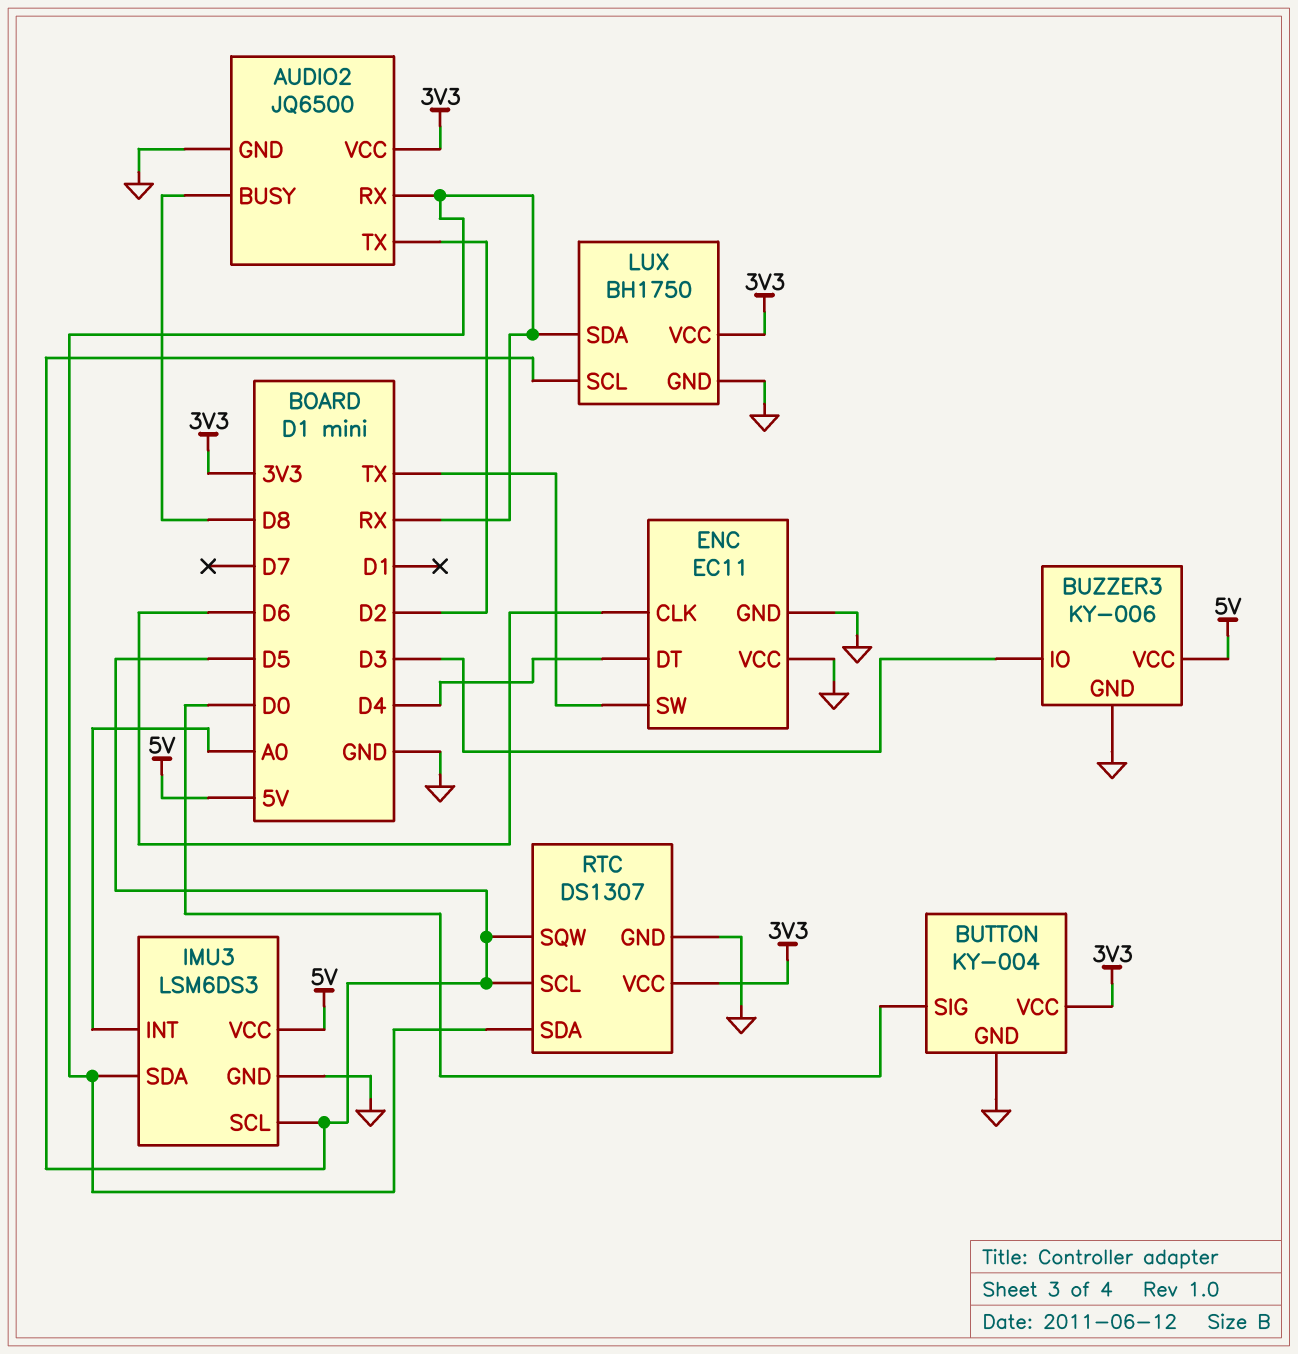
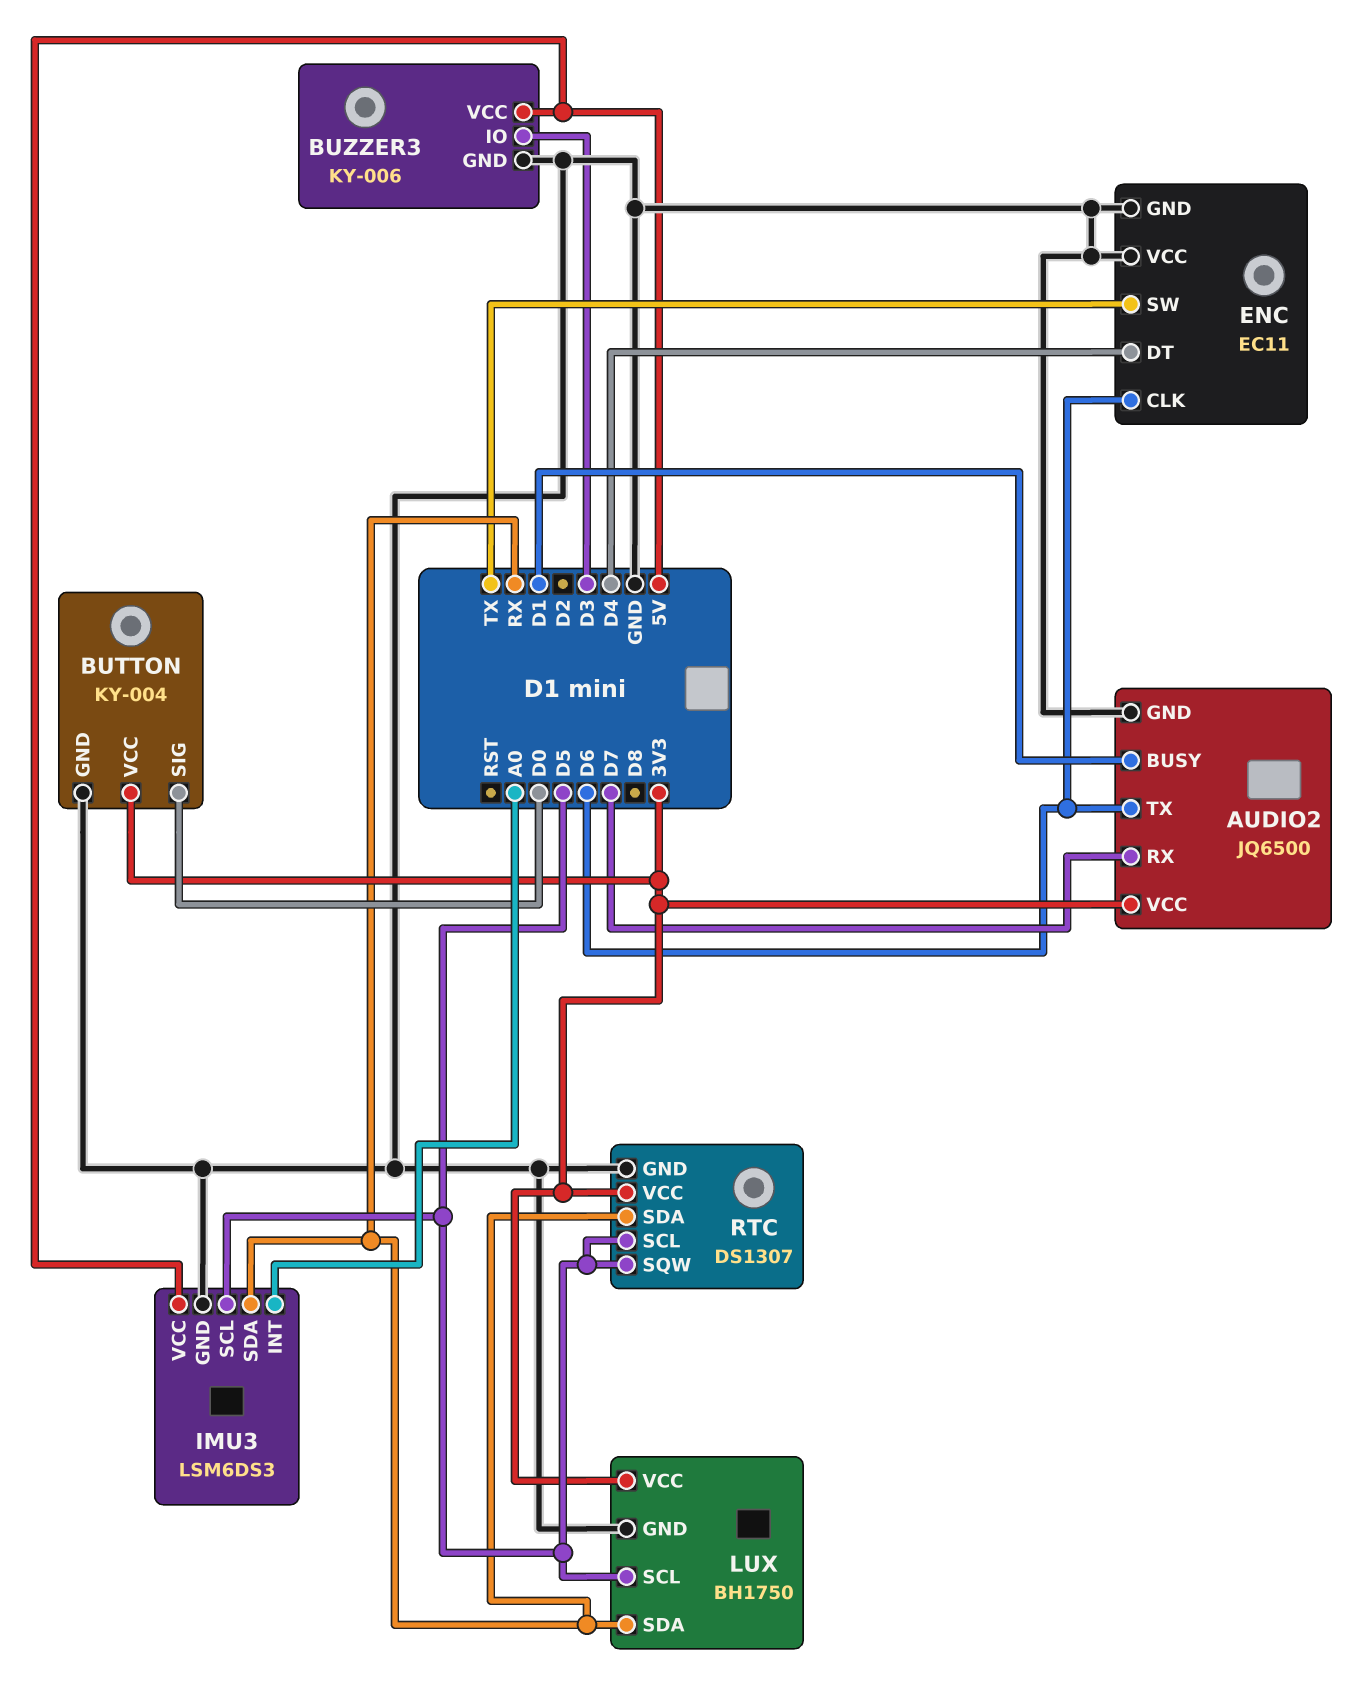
AUDIO2 pin BUSY: D8 -> D1
AUDIO2 pin RX: RX -> D7
AUDIO2 pin TX: D2 -> D6

